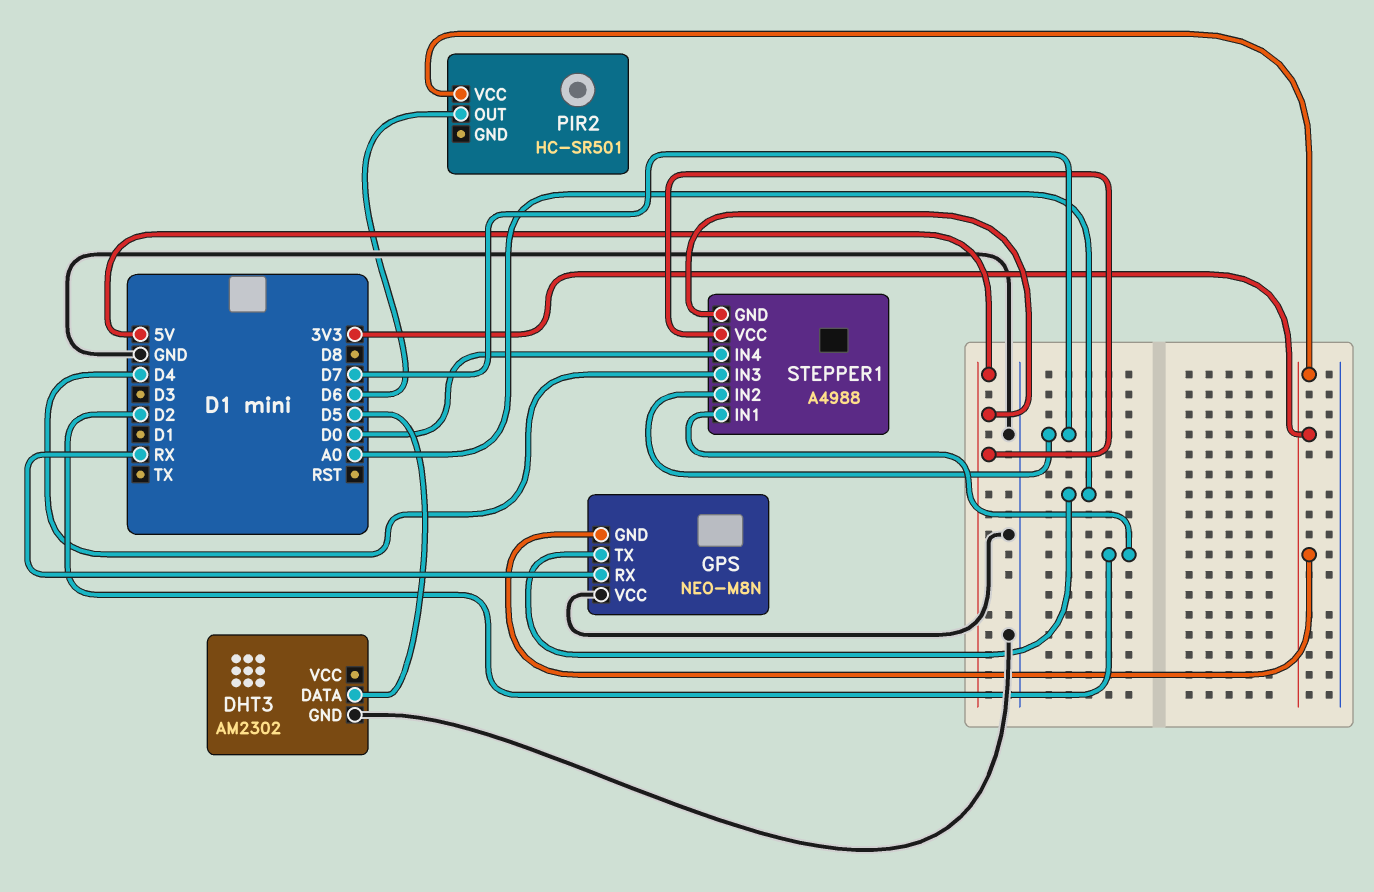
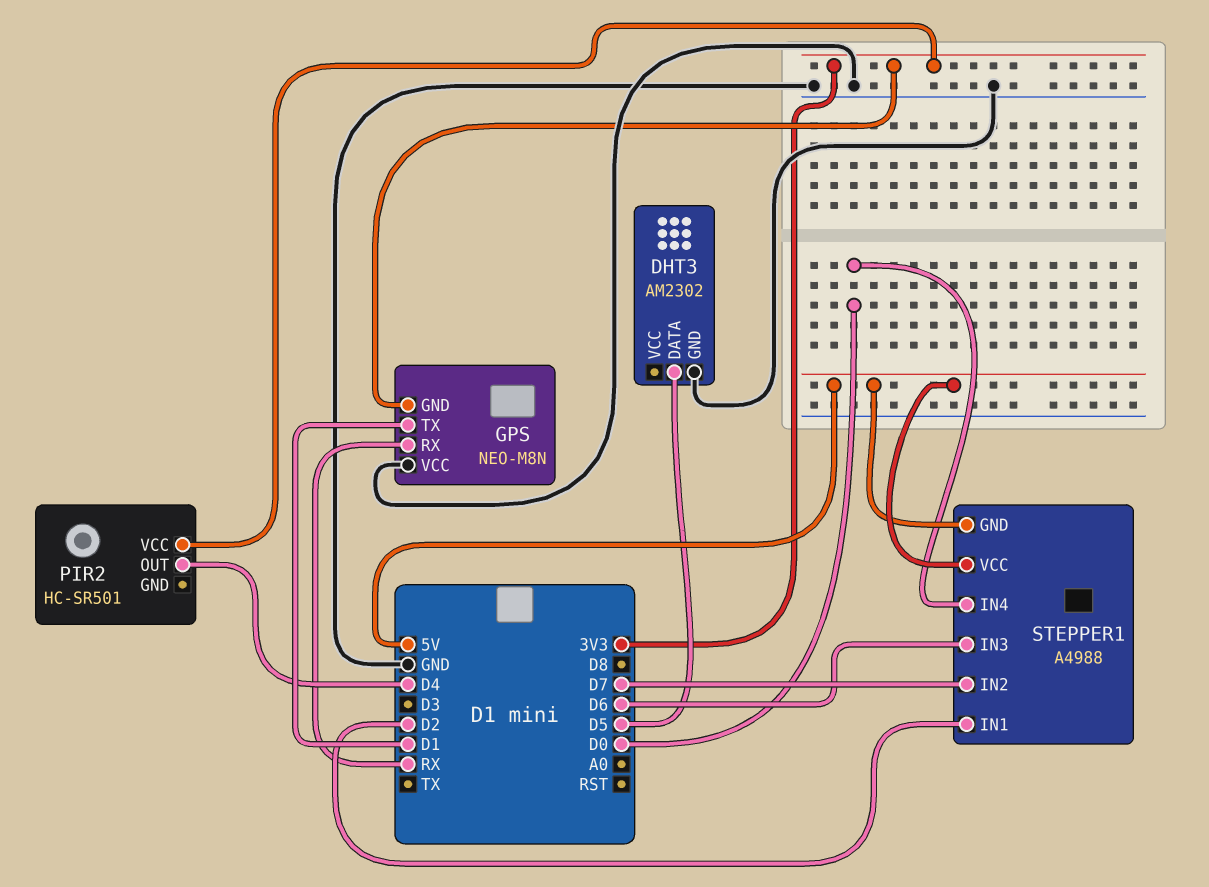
GPS pin TX: A0 -> D1
PIR2 pin OUT: D6 -> D4
STEPPER1 pin IN3: D4 -> D6

